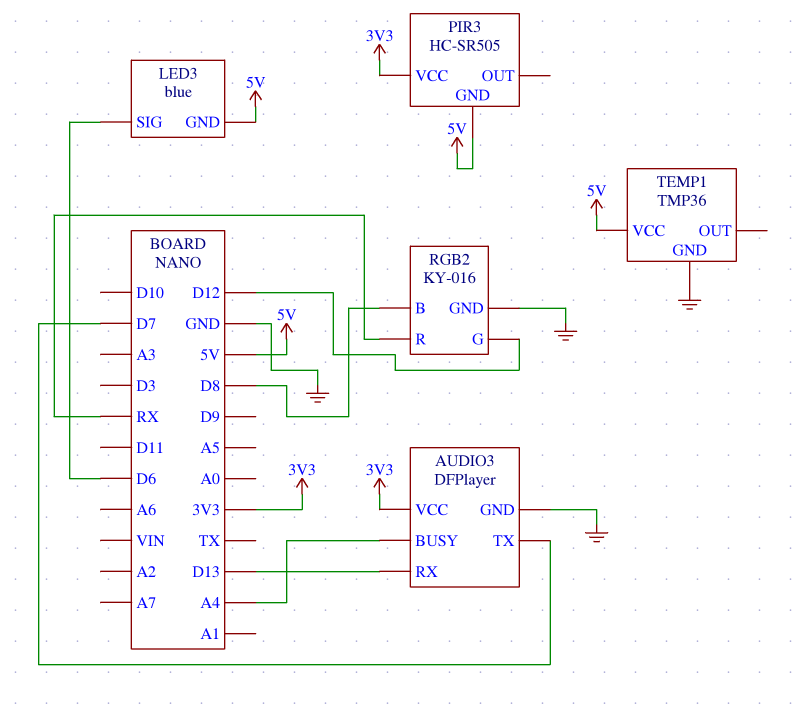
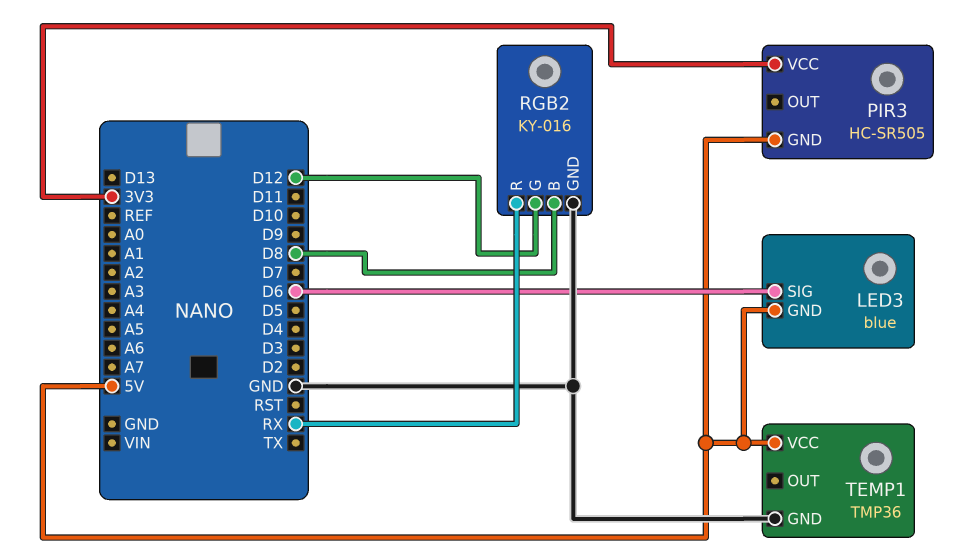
AUDIO3: DFPlayer -> none
AUDIO3 pin BUSY: A4 -> none
AUDIO3 pin GND: GND -> none
AUDIO3 pin RX: D13 -> none
AUDIO3 pin TX: D7 -> none
AUDIO3 pin VCC: 3V3 -> none

